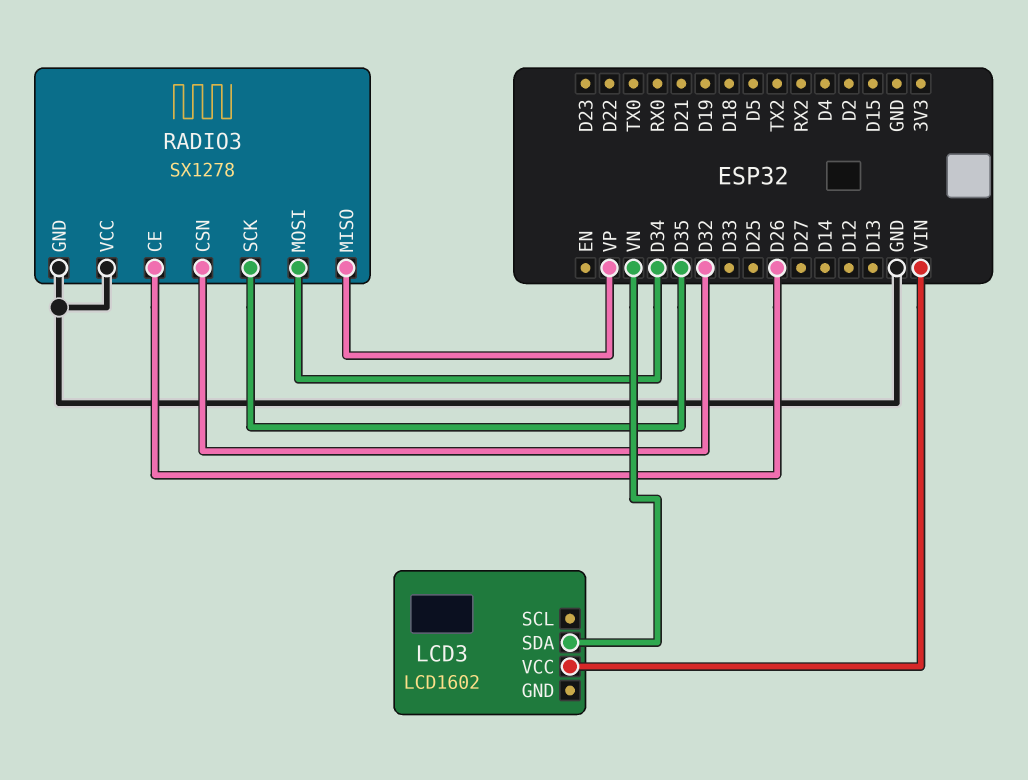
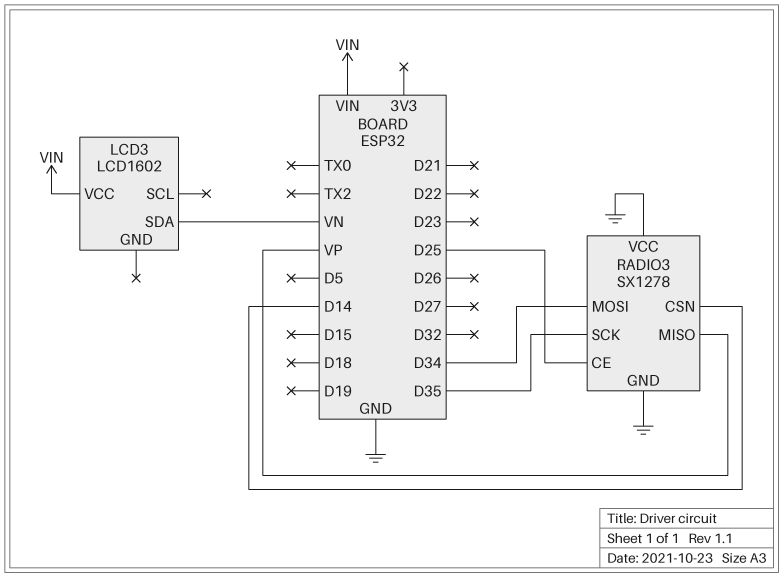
RADIO3 pin CE: D26 -> D25
RADIO3 pin CSN: D32 -> D14

